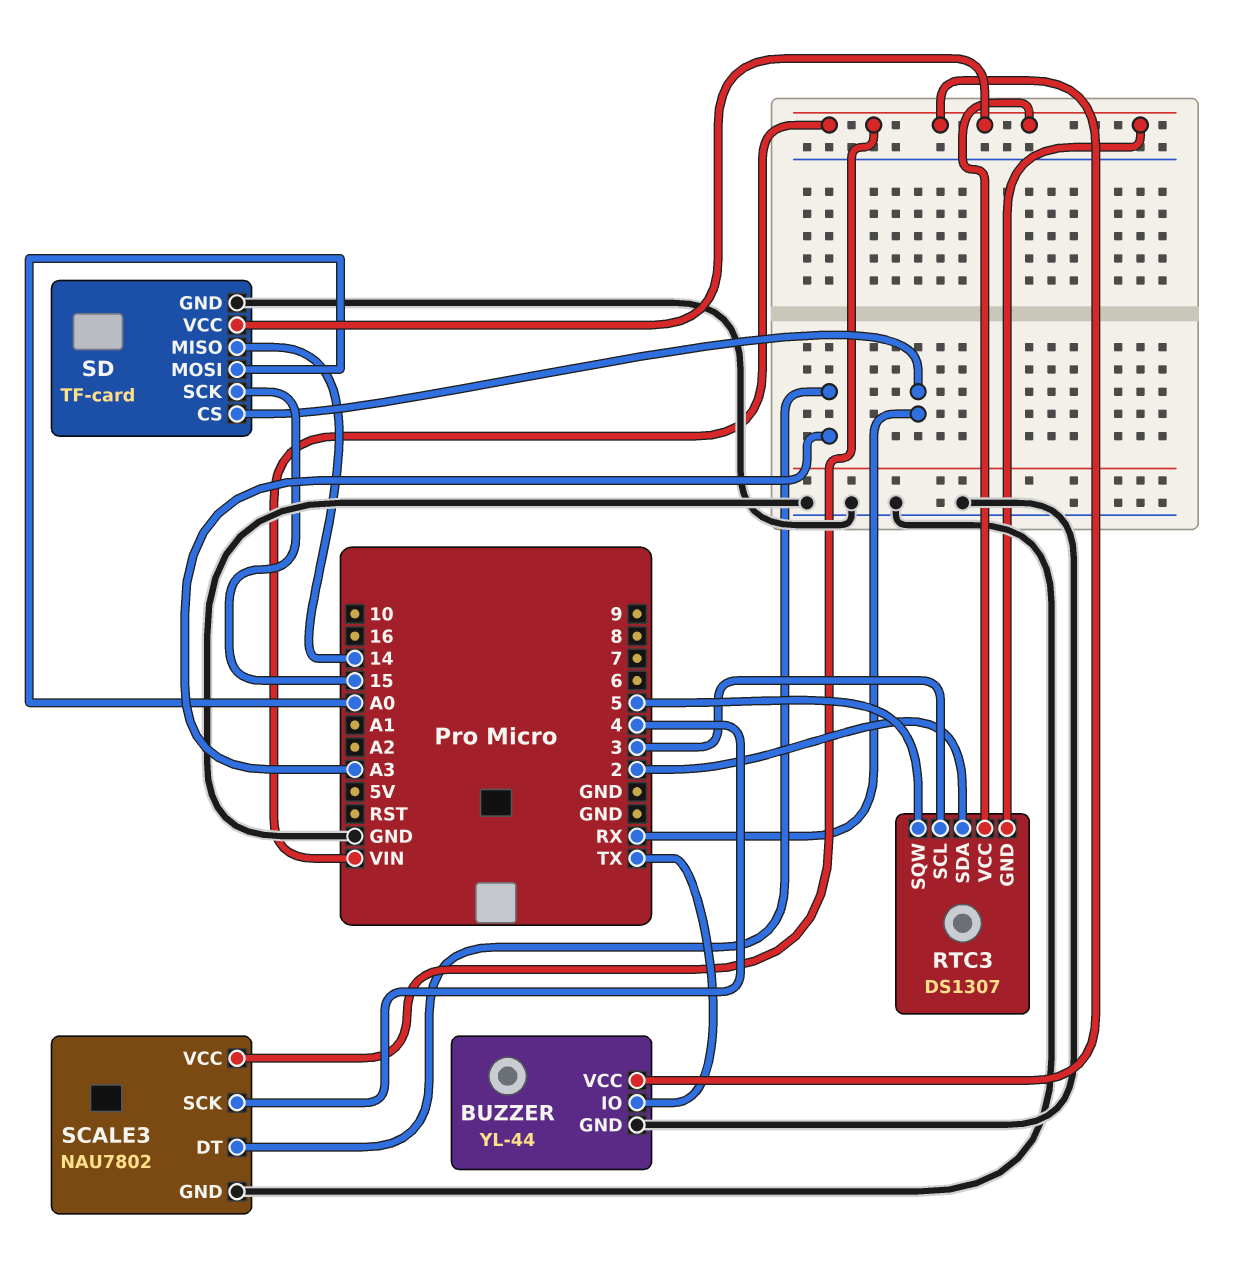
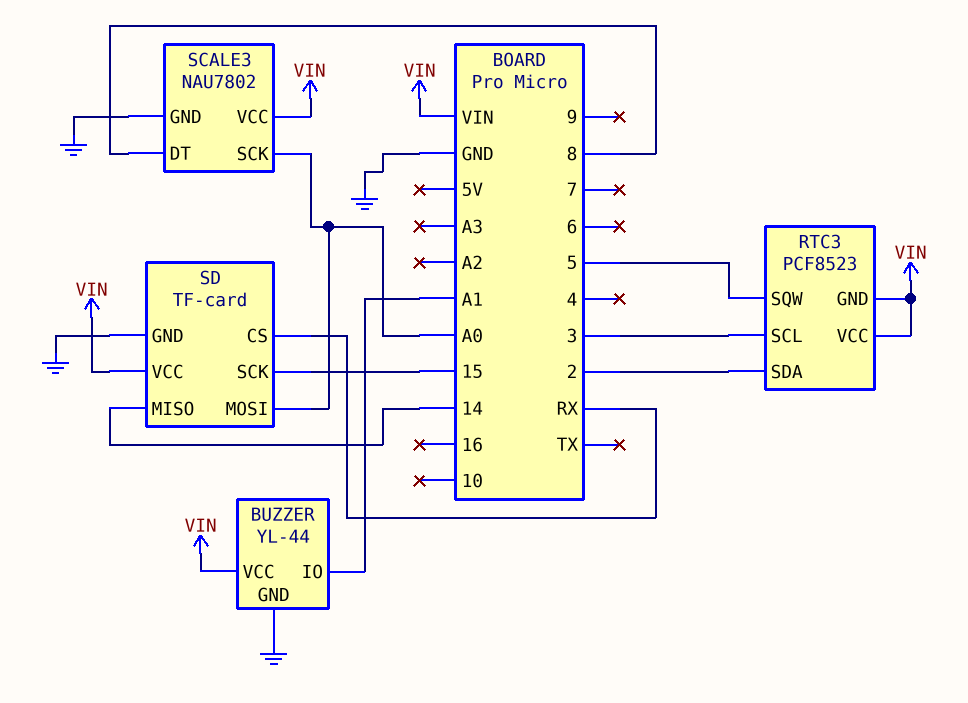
BUZZER pin IO: TX -> A1
RTC3: DS1307 -> PCF8523
SCALE3 pin DT: A3 -> 8
SCALE3 pin SCK: 4 -> A0

